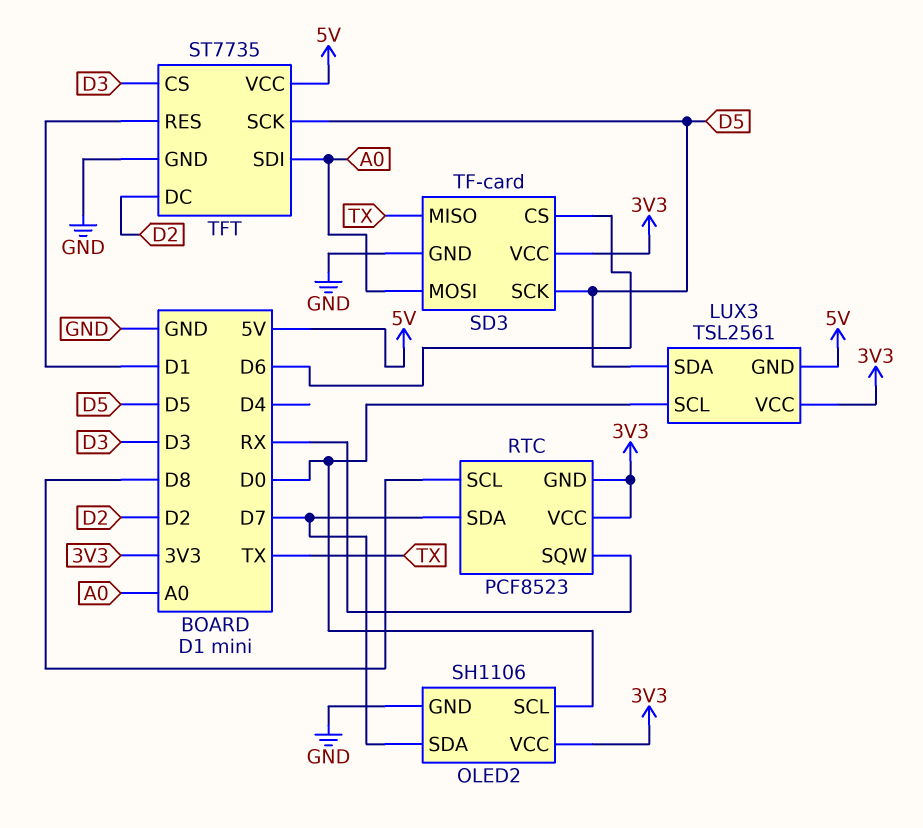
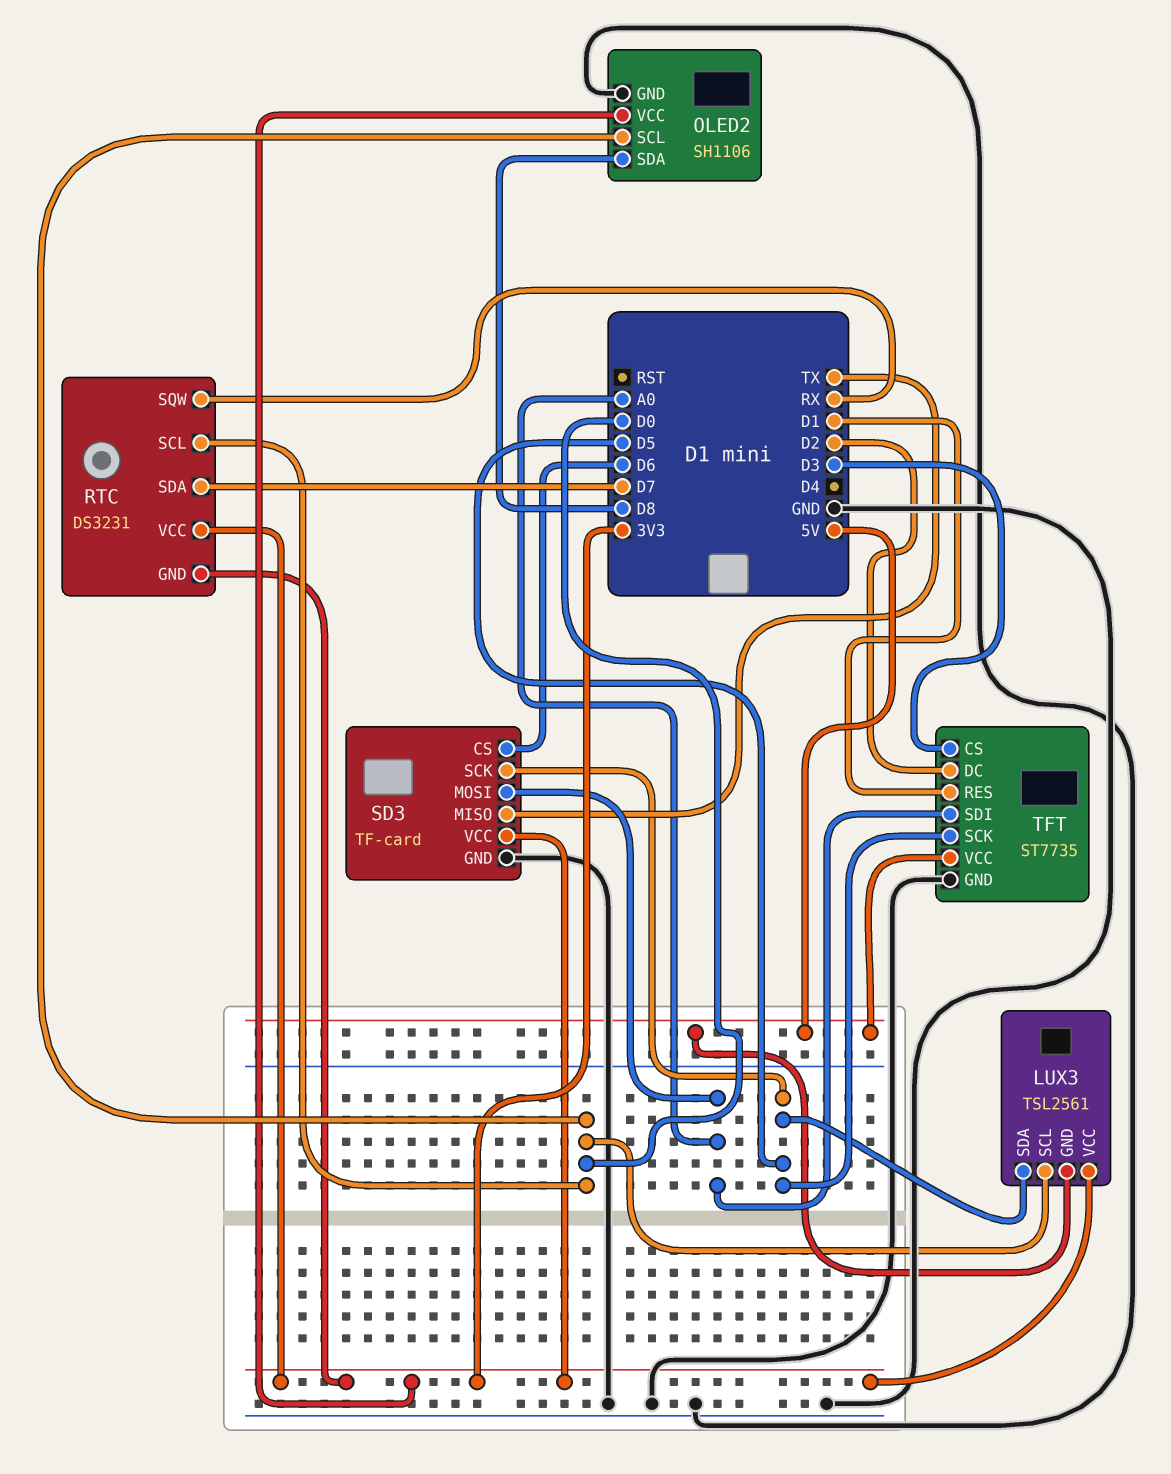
OLED2 pin SDA: D7 -> D8
RTC: PCF8523 -> DS3231
RTC pin SCL: D8 -> D0

